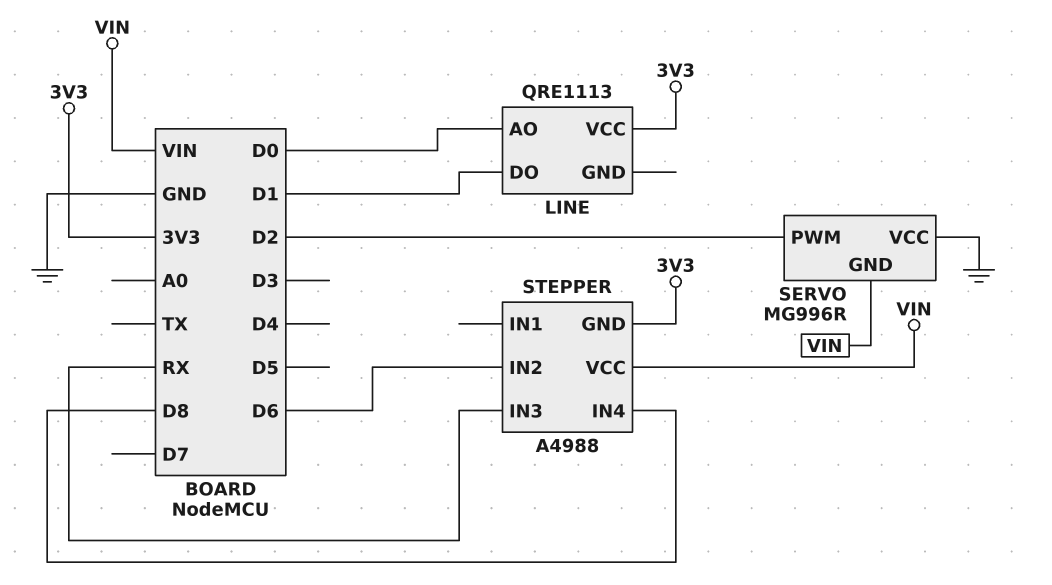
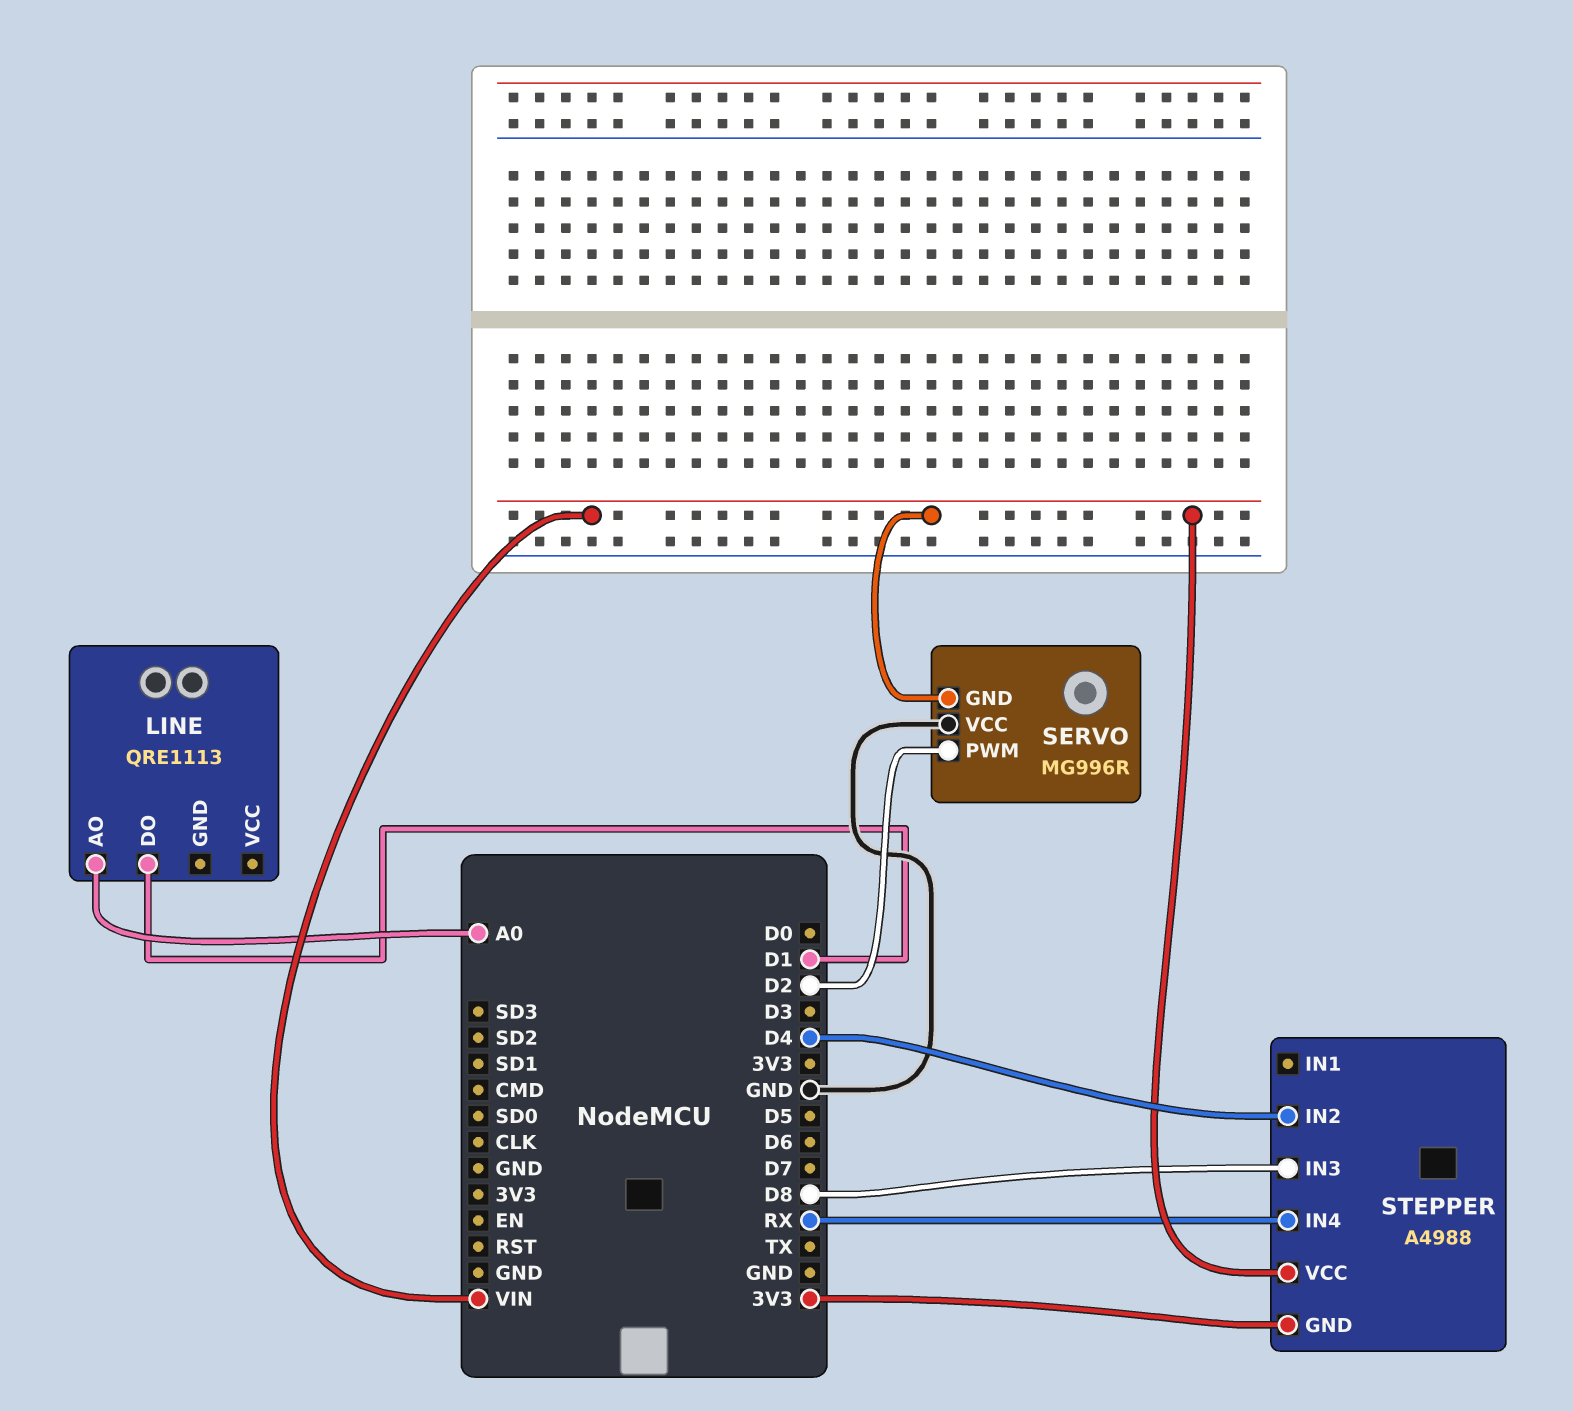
LINE pin AO: D0 -> A0
LINE pin VCC: 3V3 -> none
STEPPER pin IN2: D6 -> D4
STEPPER pin IN3: RX -> D8
STEPPER pin IN4: D8 -> RX

